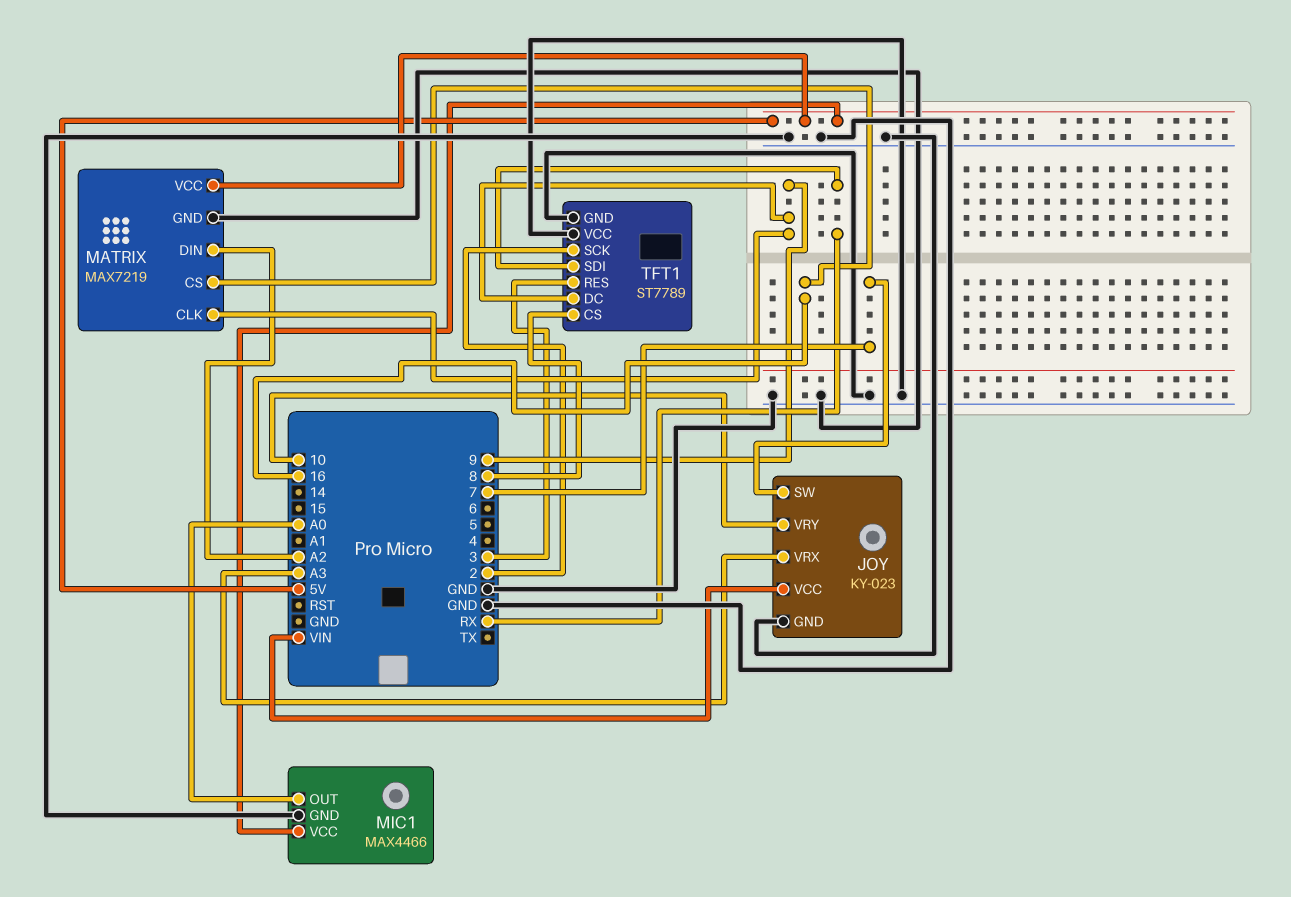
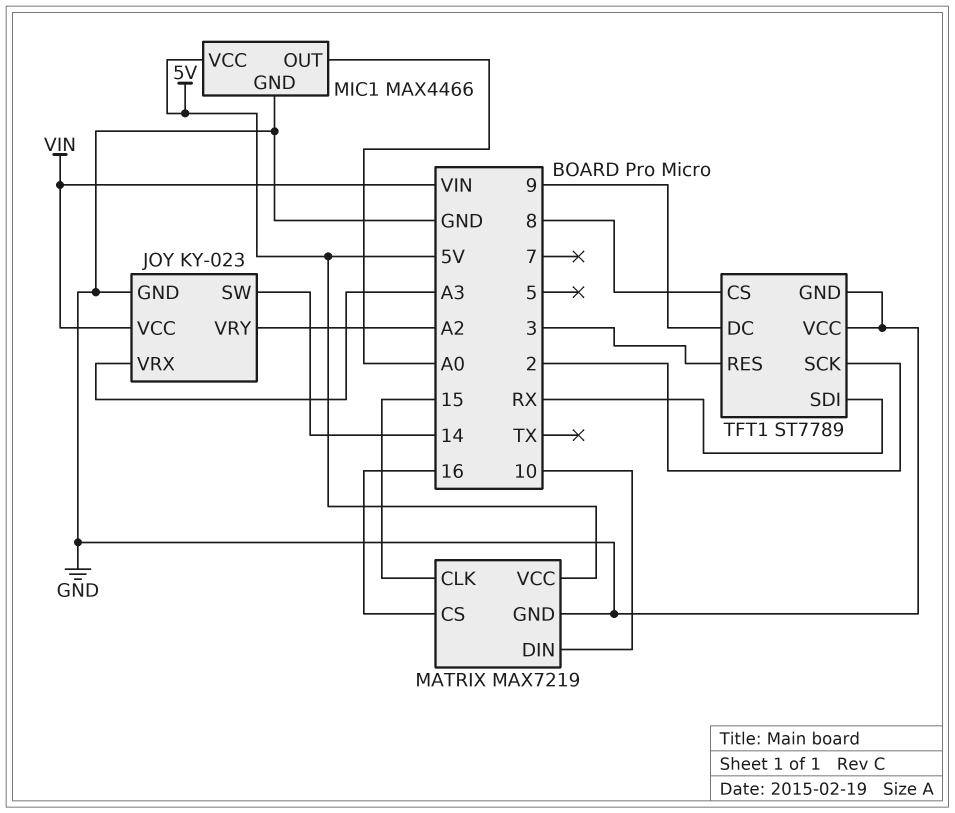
JOY pin SW: 7 -> 14
JOY pin VRY: 10 -> A2
MATRIX pin CLK: 9 -> 15
MATRIX pin DIN: A2 -> 10

